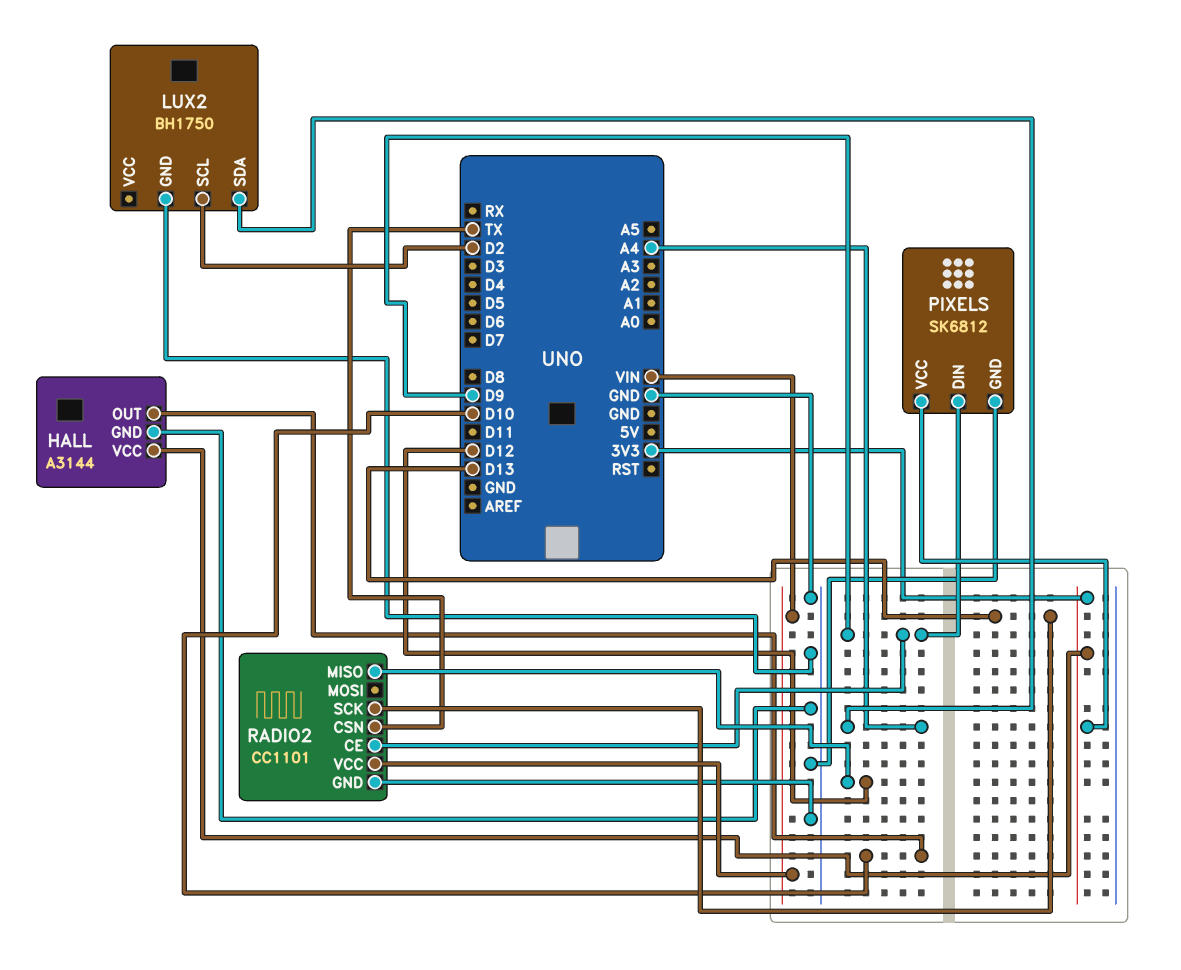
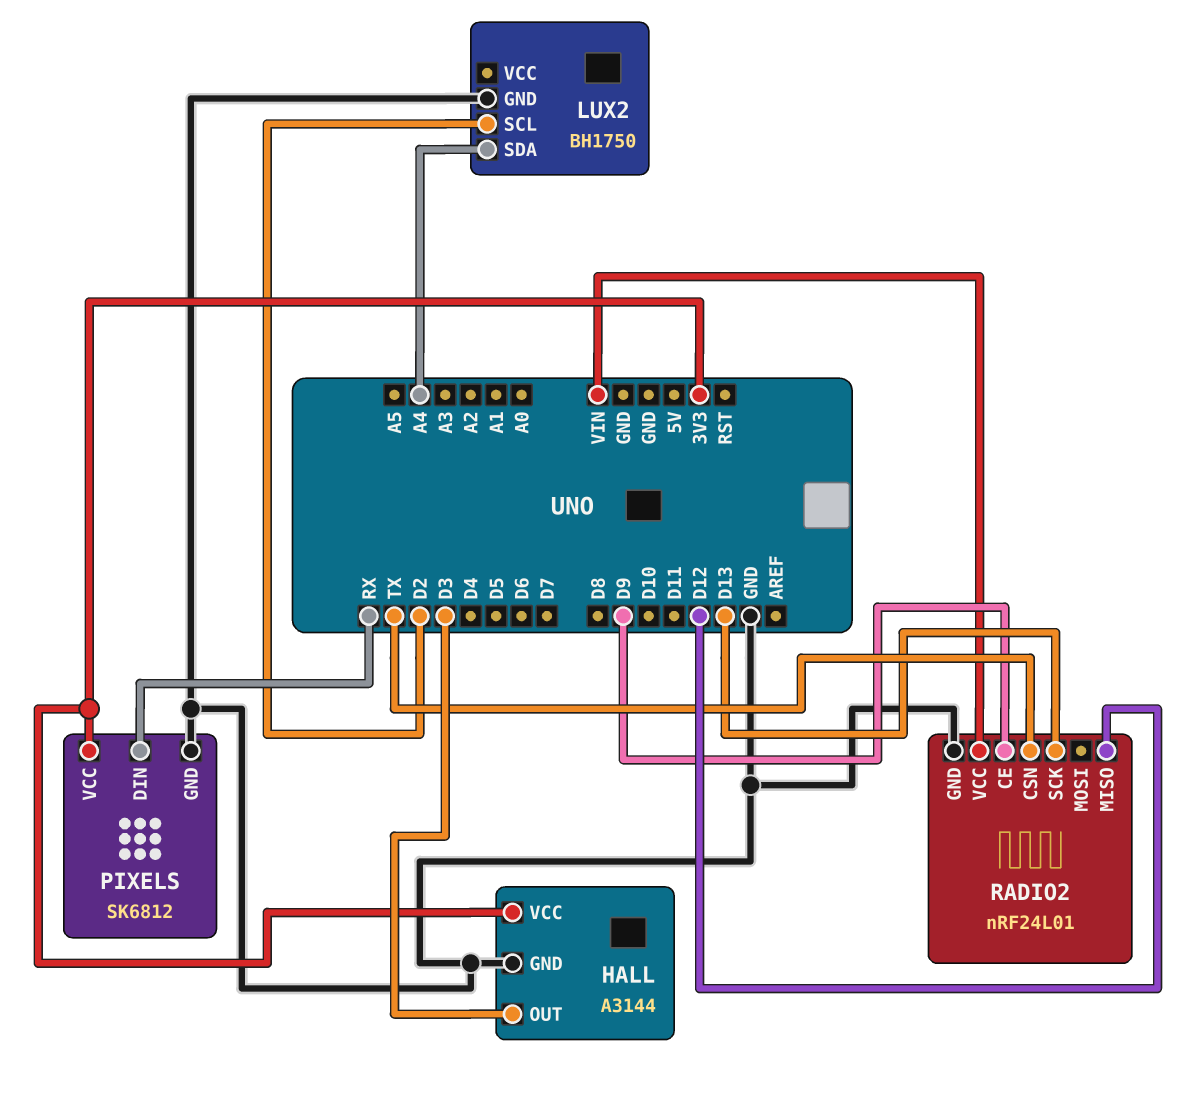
HALL pin OUT: D10 -> D3
PIXELS pin DIN: D9 -> RX
RADIO2: CC1101 -> nRF24L01

